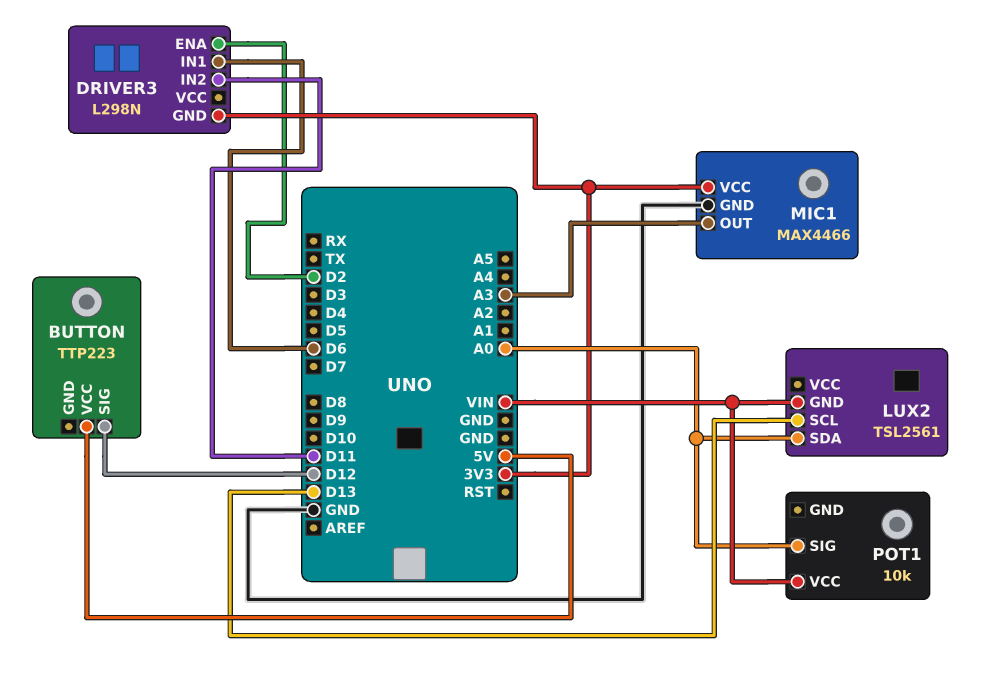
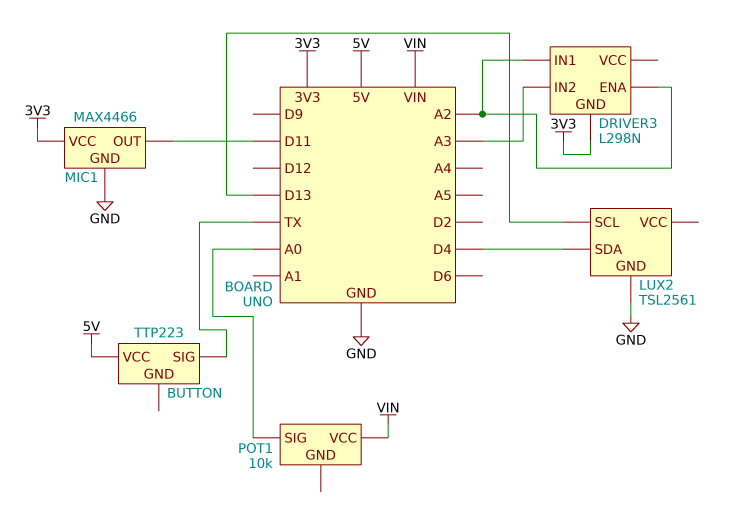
BUTTON pin SIG: D12 -> TX
DRIVER3 pin ENA: D2 -> A2
DRIVER3 pin IN1: D6 -> A2
DRIVER3 pin IN2: D11 -> A3
LUX2 pin GND: VIN -> GND
LUX2 pin SDA: A0 -> D4
MIC1 pin OUT: A3 -> D11

